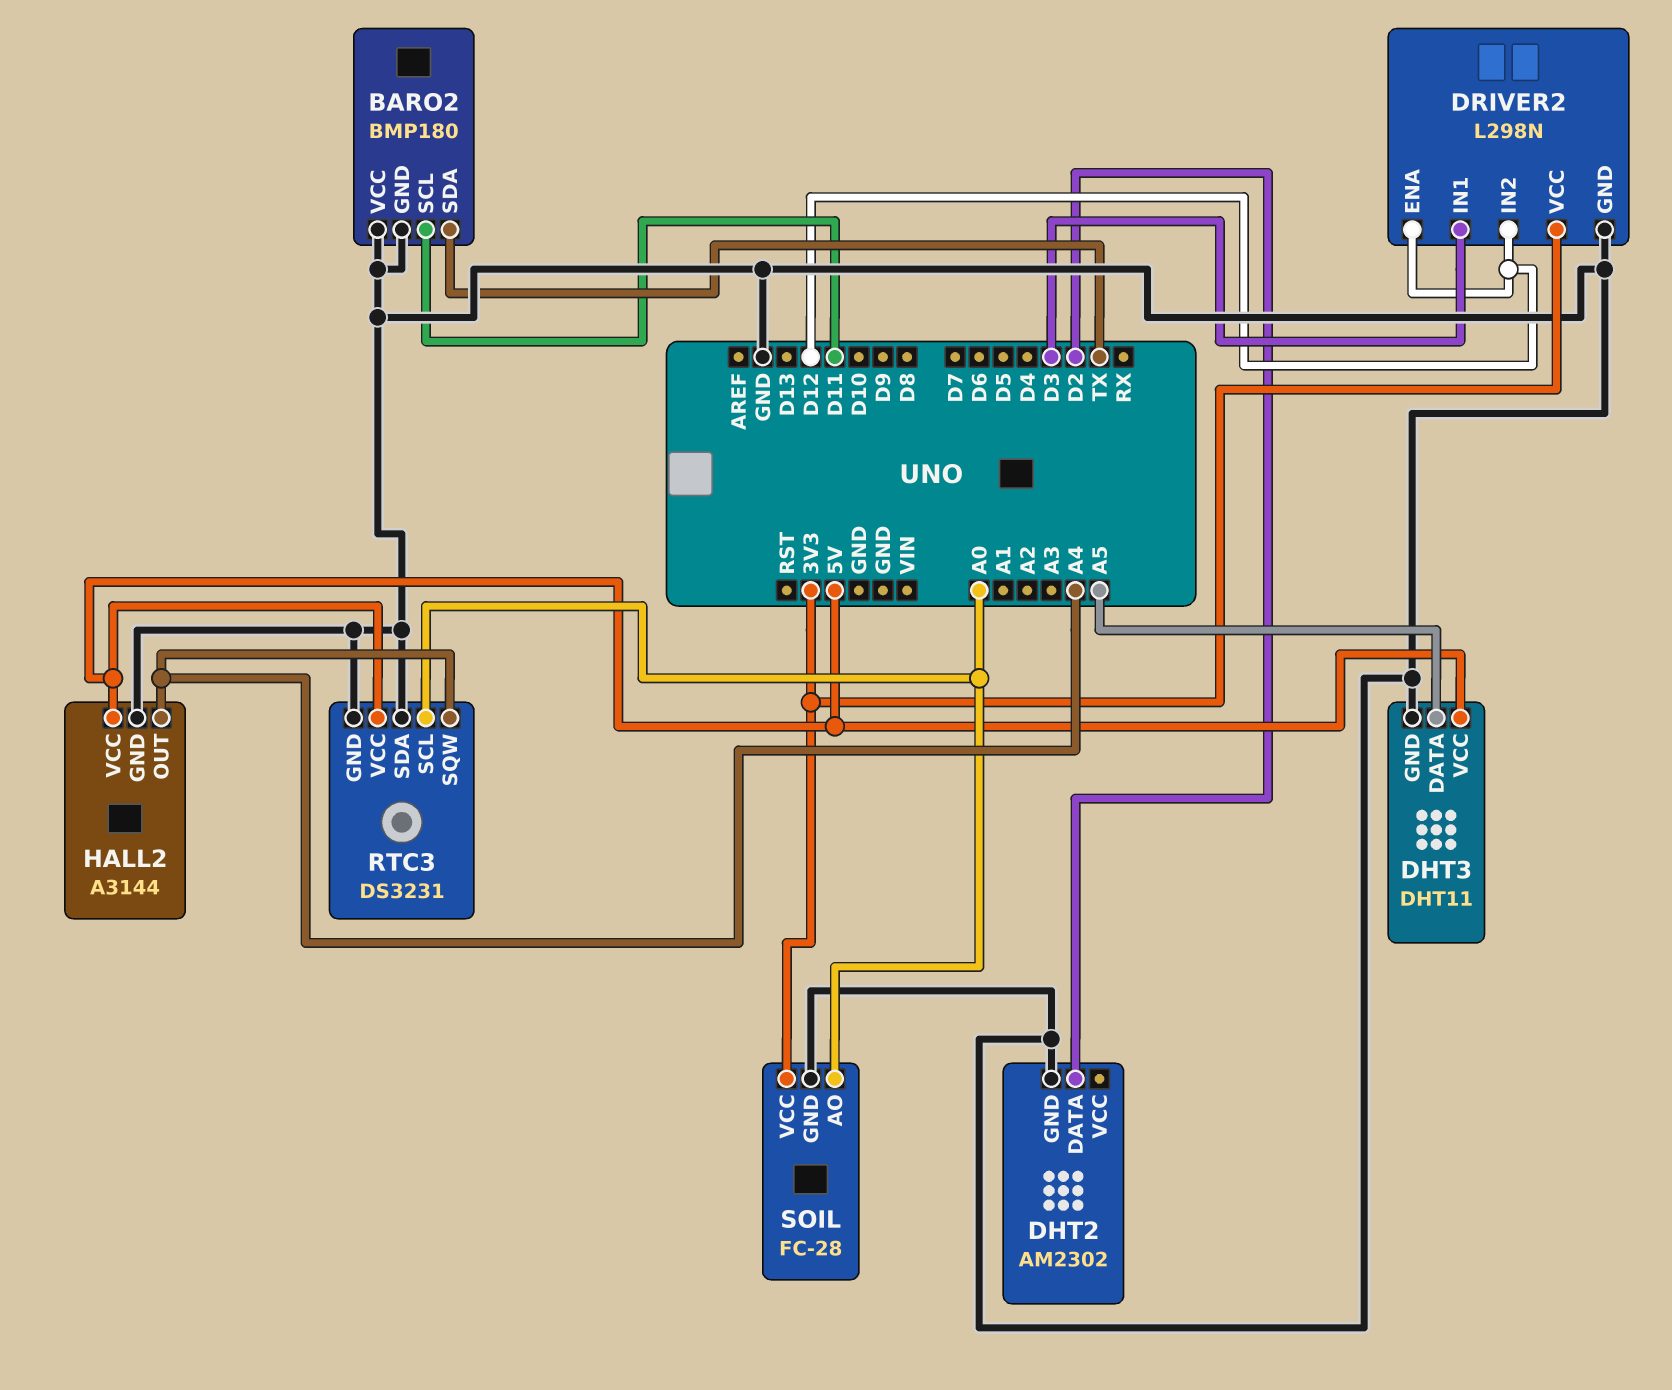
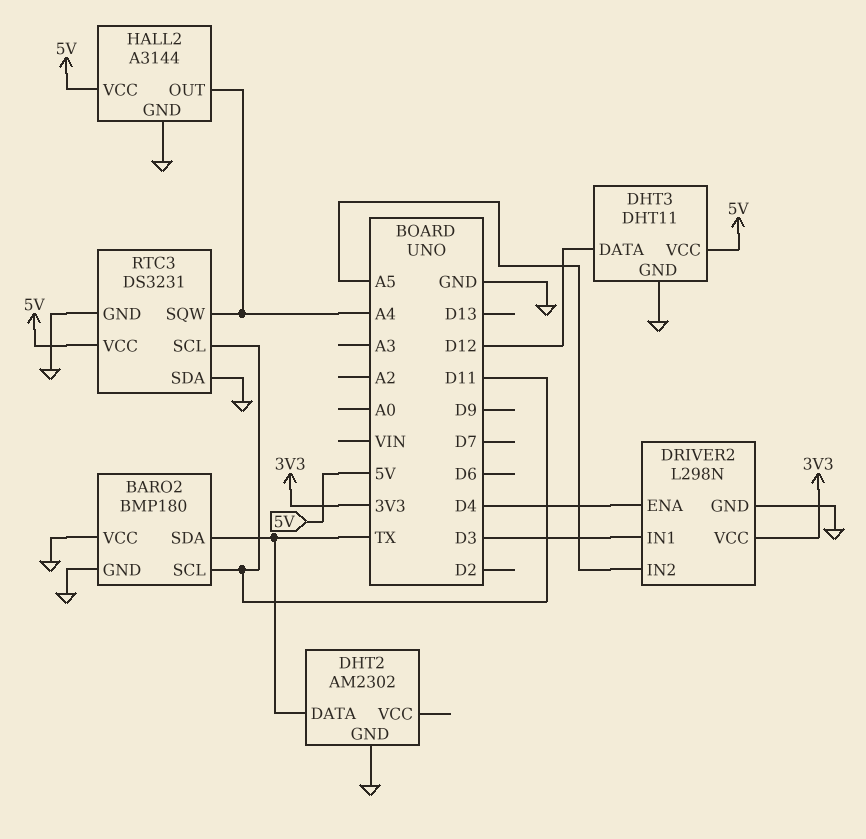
DHT2 pin DATA: D2 -> TX
DHT3 pin DATA: A5 -> D12
DRIVER2 pin ENA: D12 -> D4
DRIVER2 pin IN2: D12 -> A5
RTC3 pin SCL: A0 -> D11
SOIL: FC-28 -> none
SOIL pin AO: A0 -> none
SOIL pin GND: GND -> none
SOIL pin VCC: 3V3 -> none

